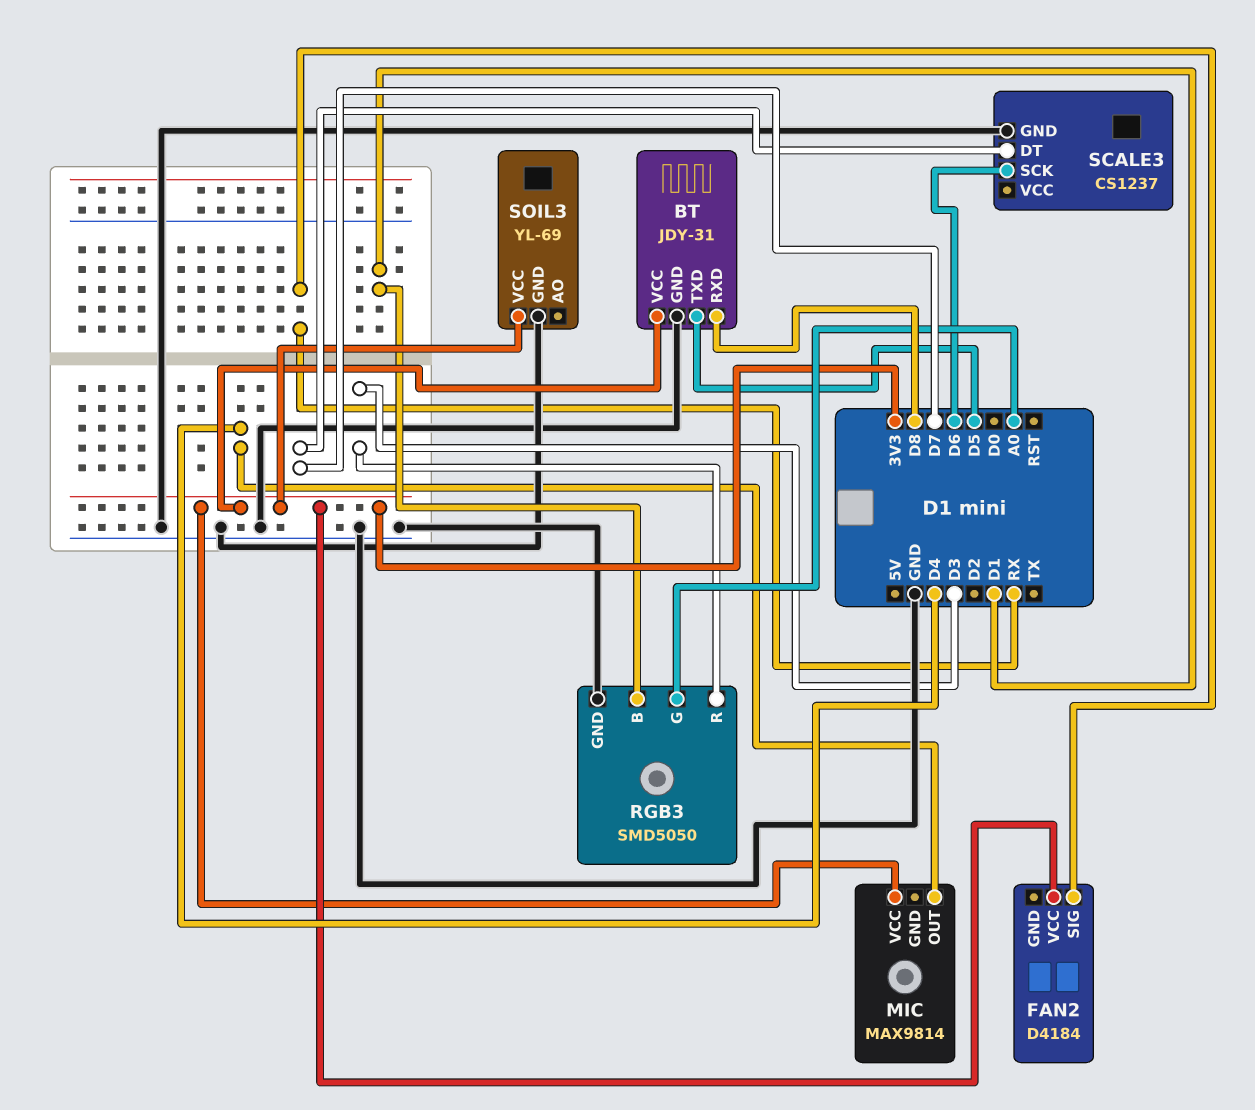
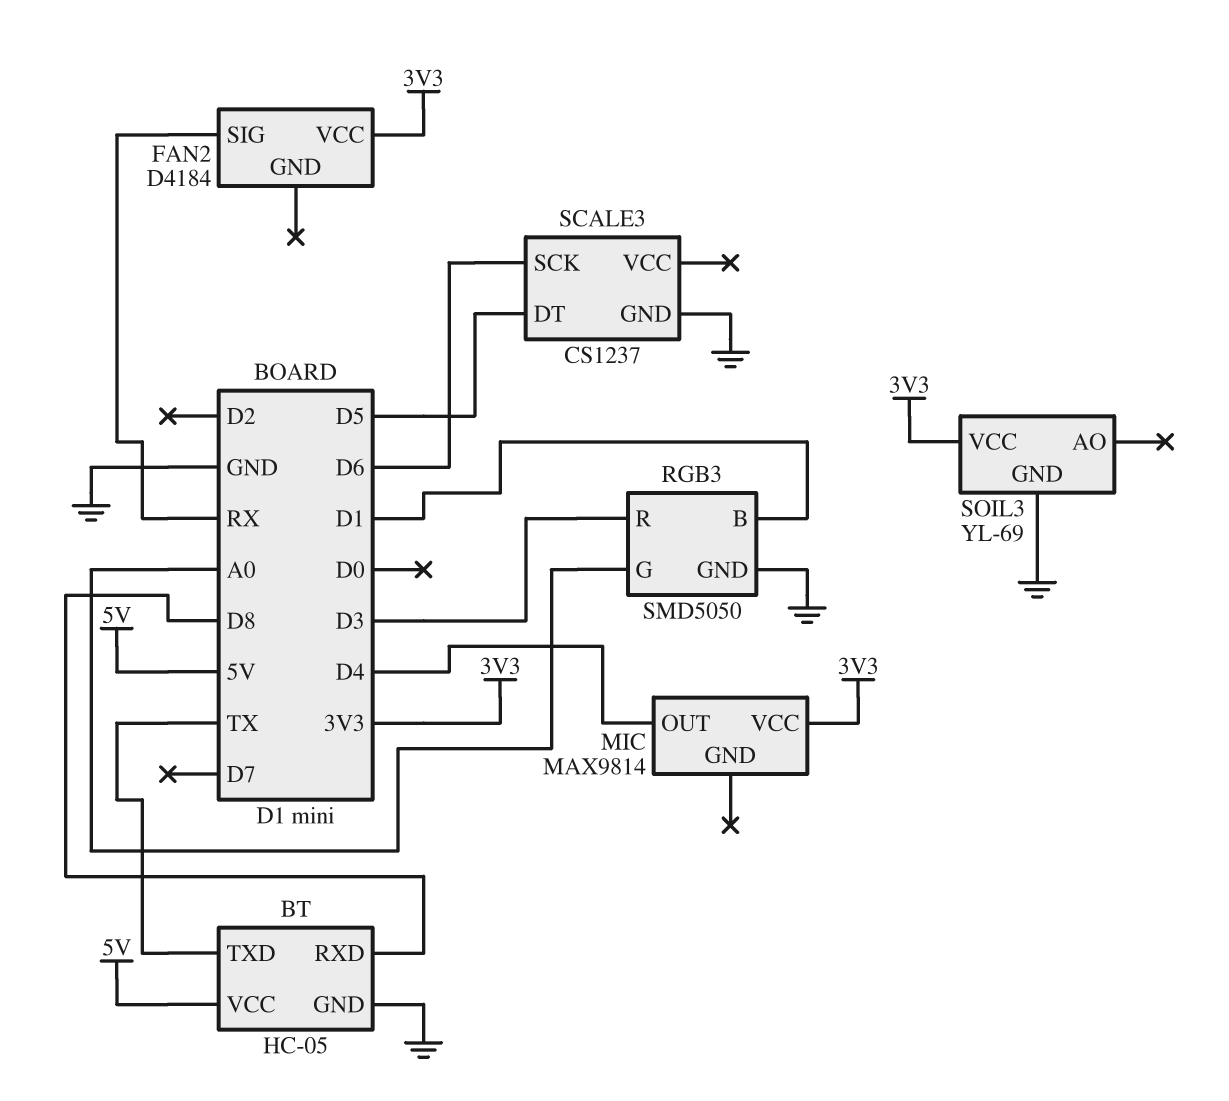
BT: JDY-31 -> HC-05
BT pin TXD: D5 -> TX
BT pin VCC: 3V3 -> 5V
SCALE3 pin DT: D7 -> D5

